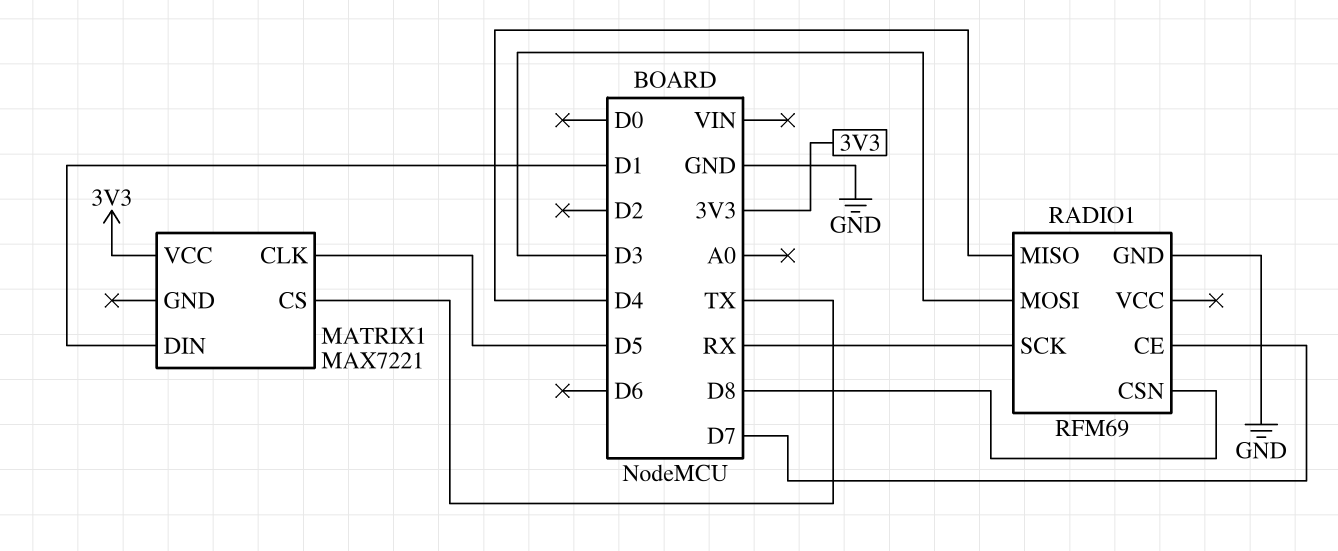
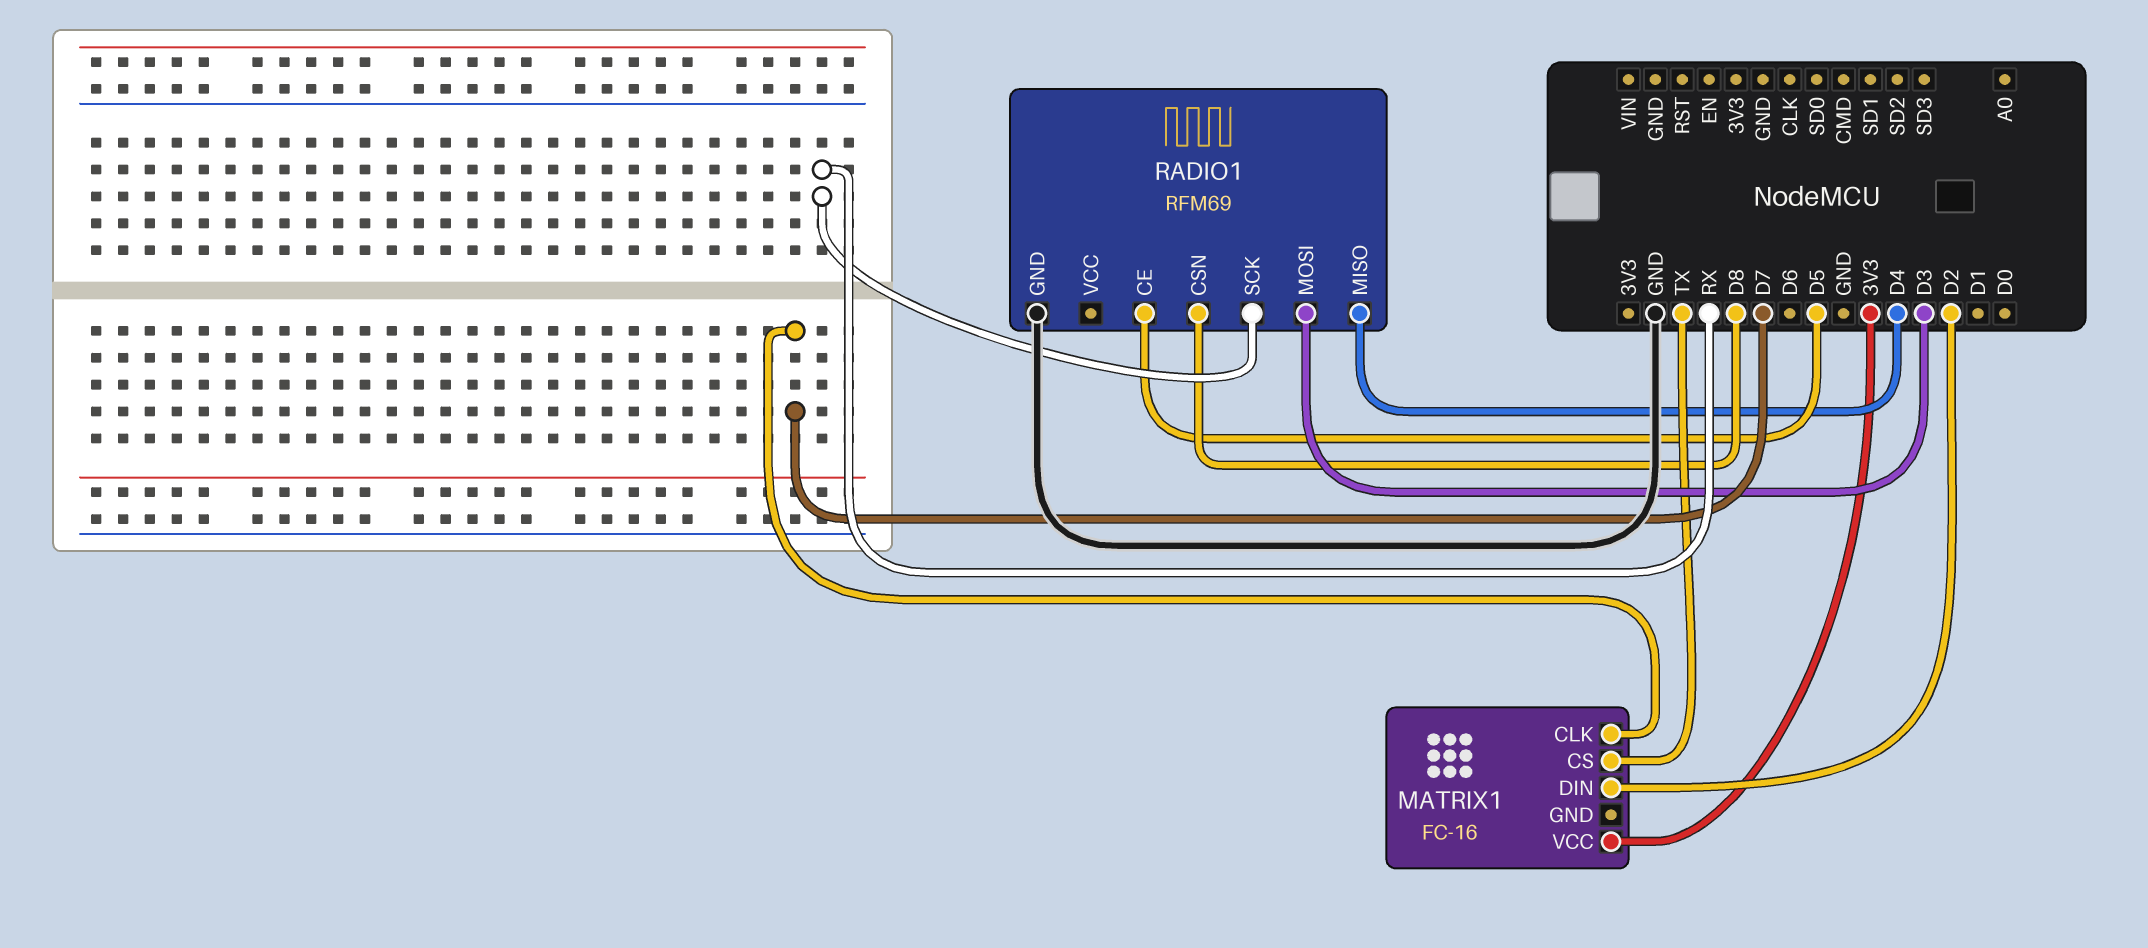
MATRIX1: MAX7221 -> FC-16
MATRIX1 pin CLK: D5 -> D7
MATRIX1 pin DIN: D1 -> D2
RADIO1 pin CE: D7 -> D5

